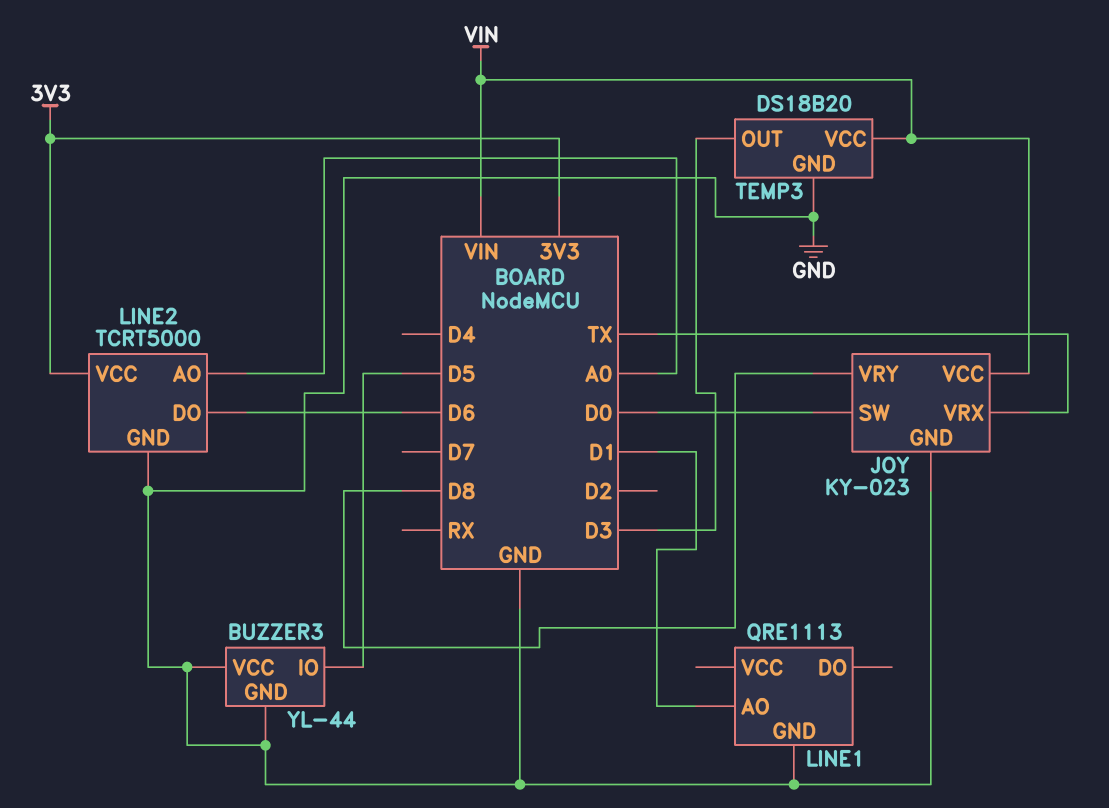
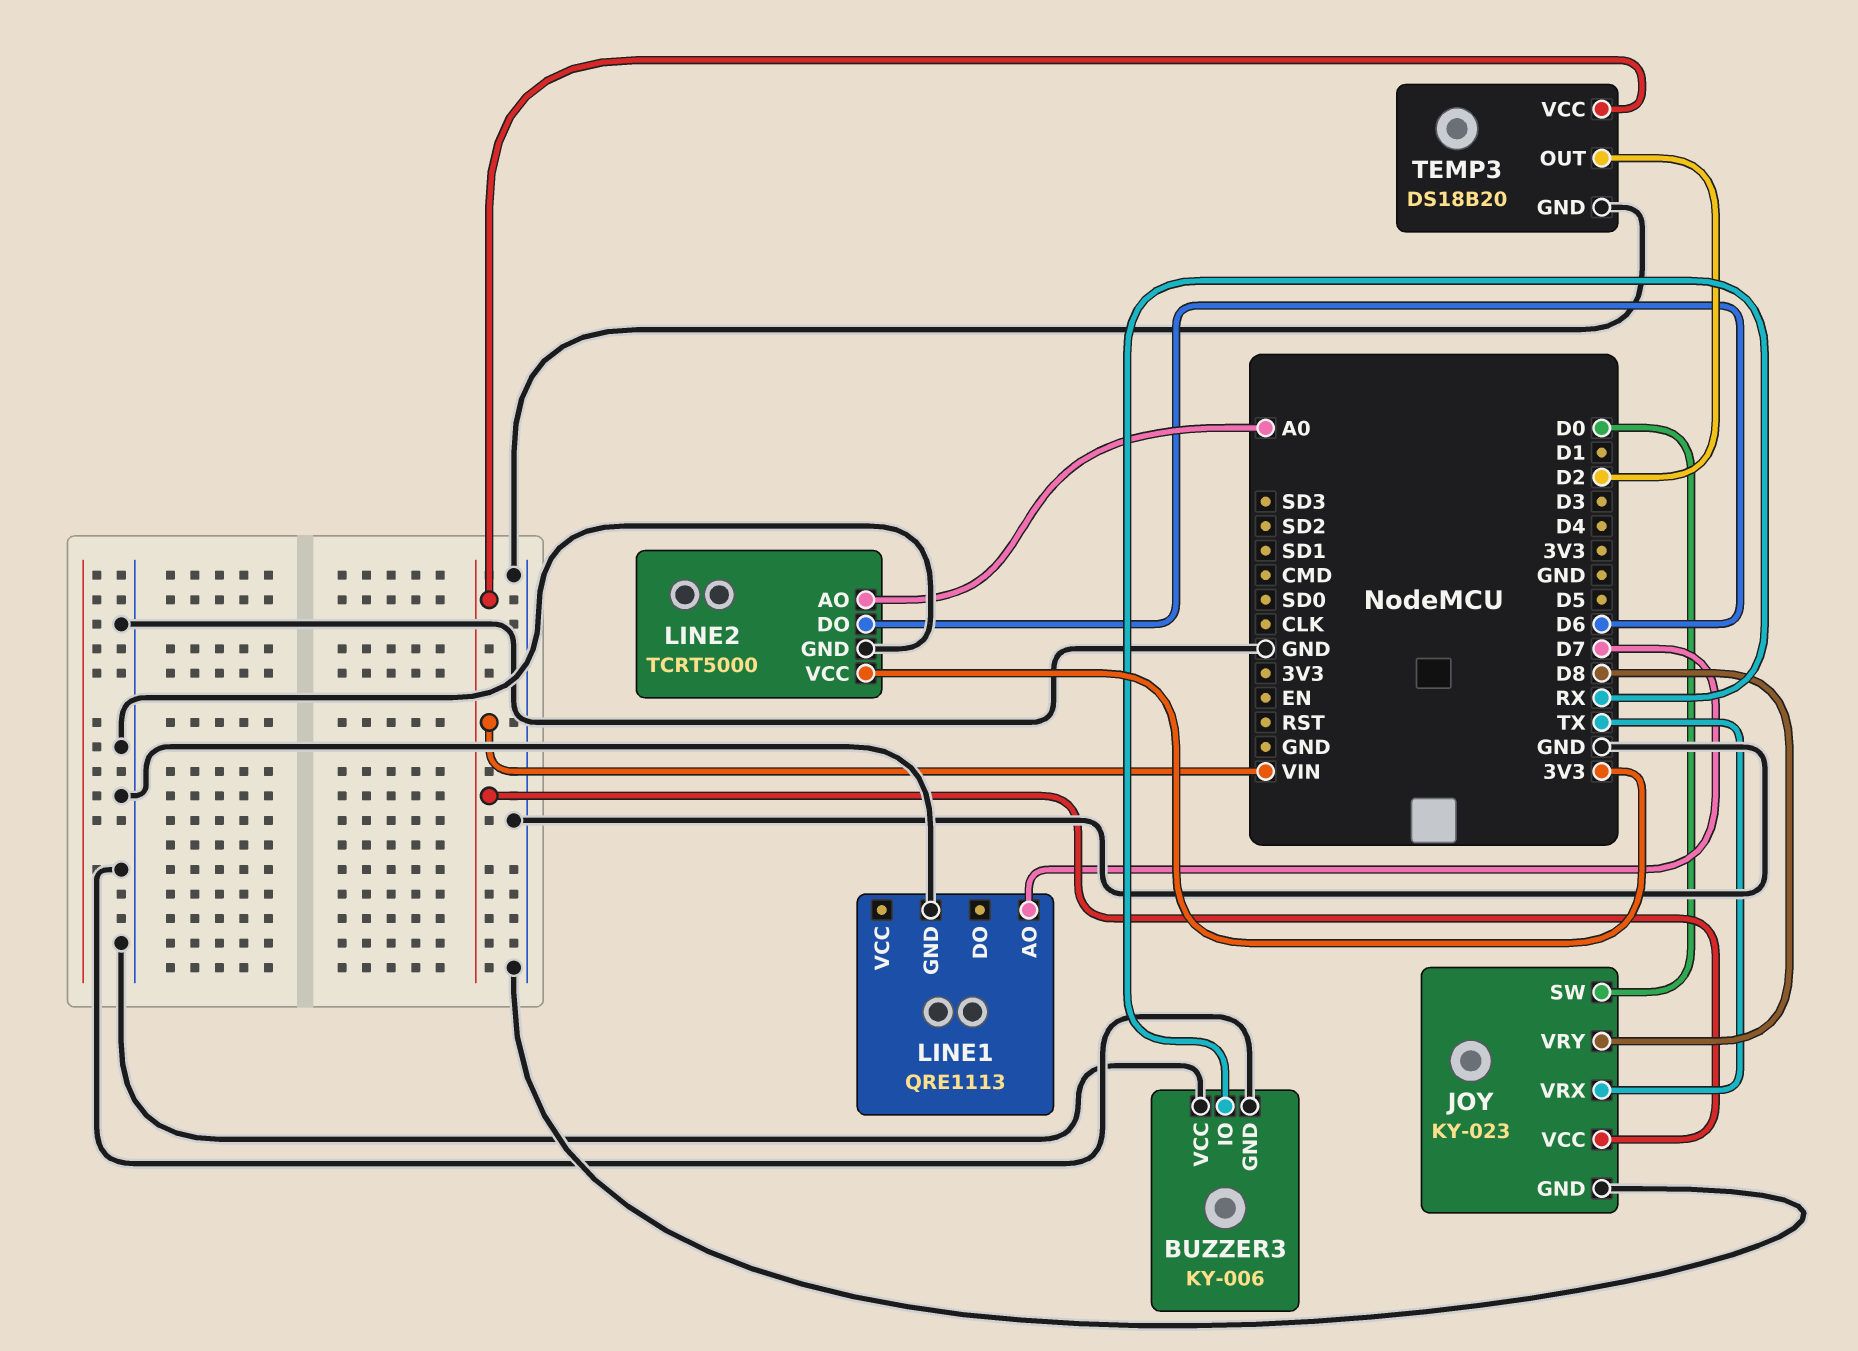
BUZZER3: YL-44 -> KY-006
BUZZER3 pin IO: D5 -> RX
LINE1 pin AO: D1 -> D7
TEMP3 pin OUT: D3 -> D2

